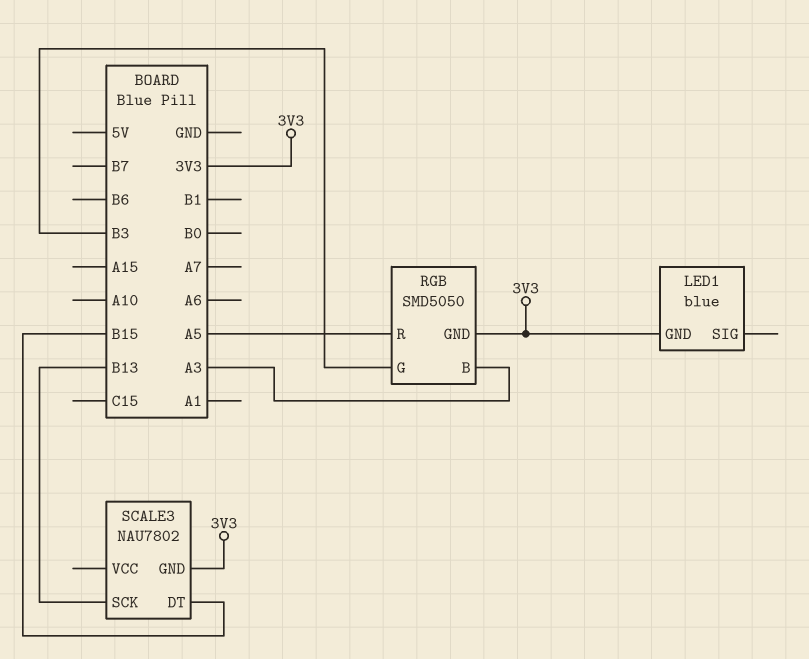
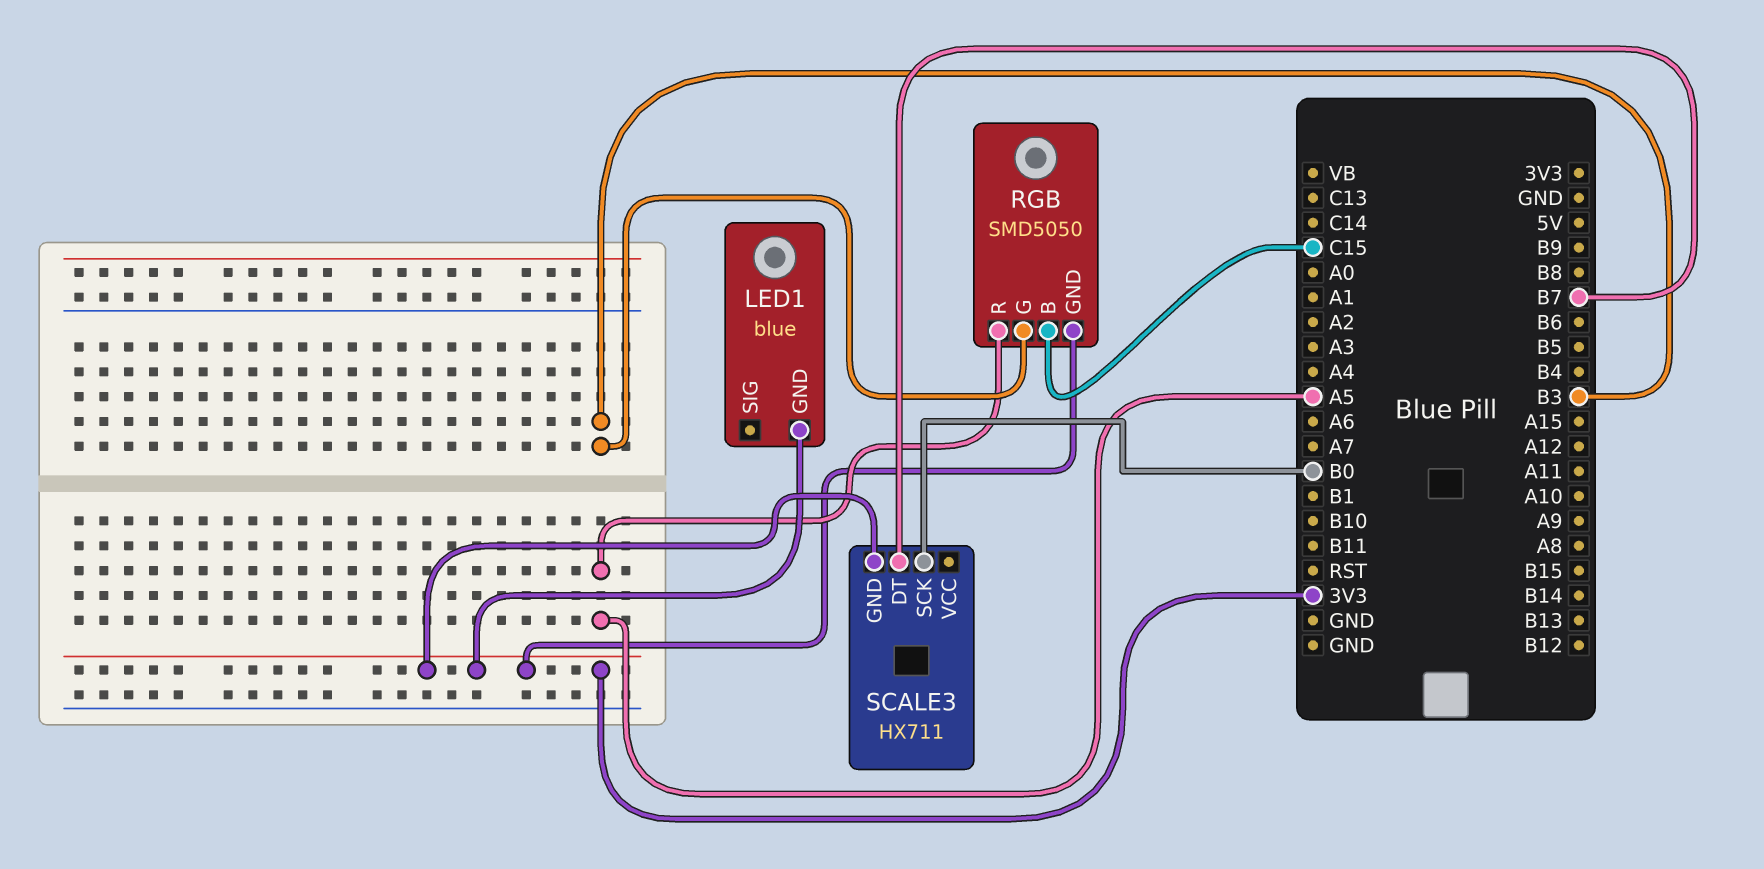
RGB pin B: A3 -> C15
SCALE3: NAU7802 -> HX711
SCALE3 pin DT: B15 -> B7
SCALE3 pin SCK: B13 -> B0

